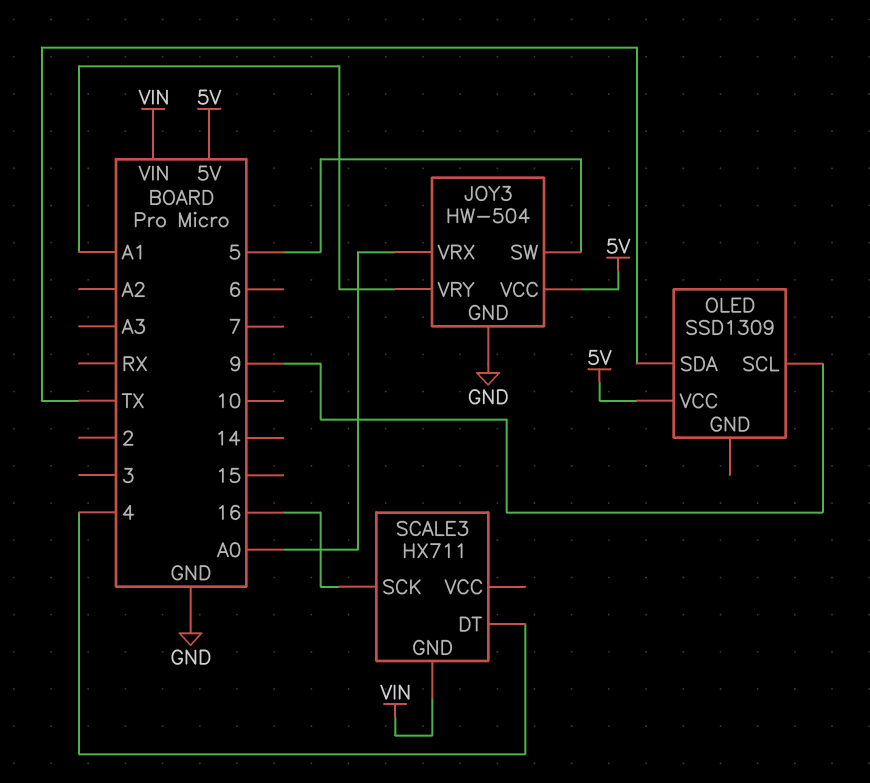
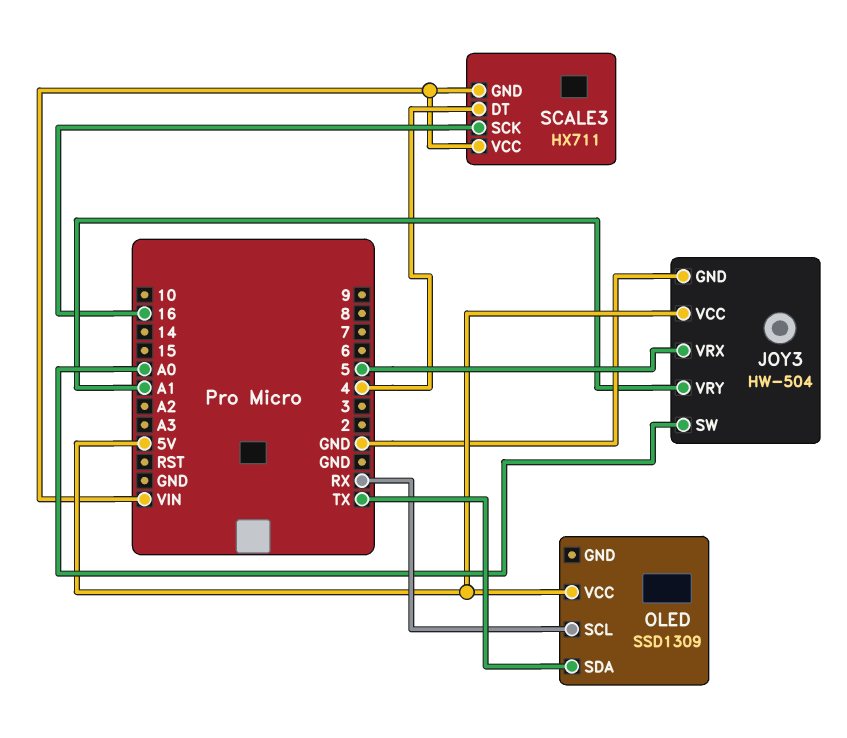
JOY3 pin SW: 5 -> A0
JOY3 pin VRX: A0 -> 5
OLED pin SCL: 9 -> RX
SCALE3 pin VCC: none -> VIN

